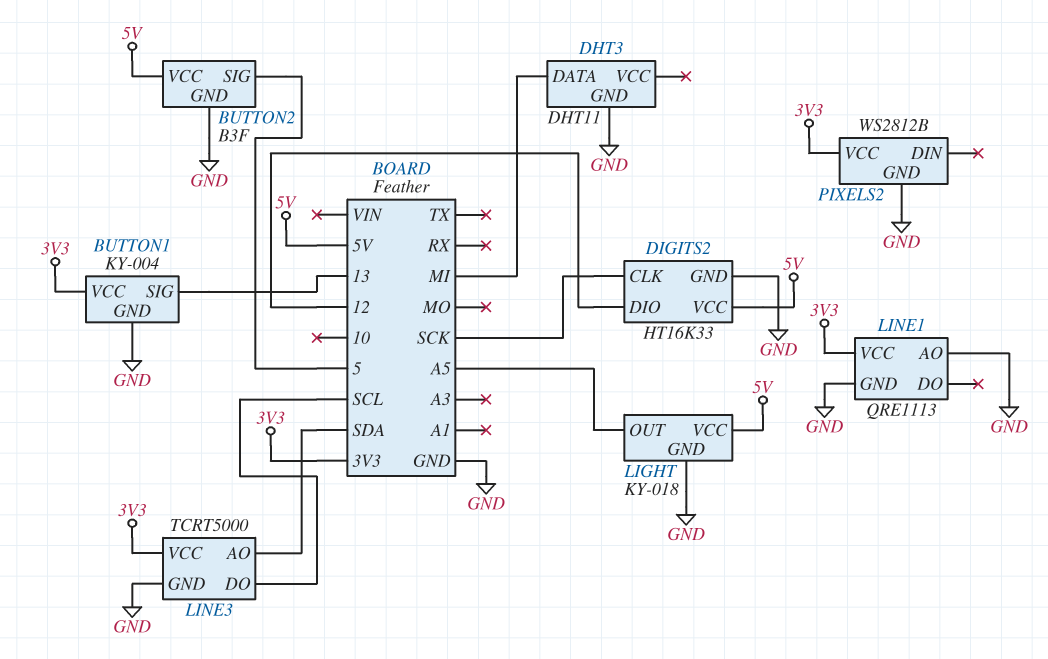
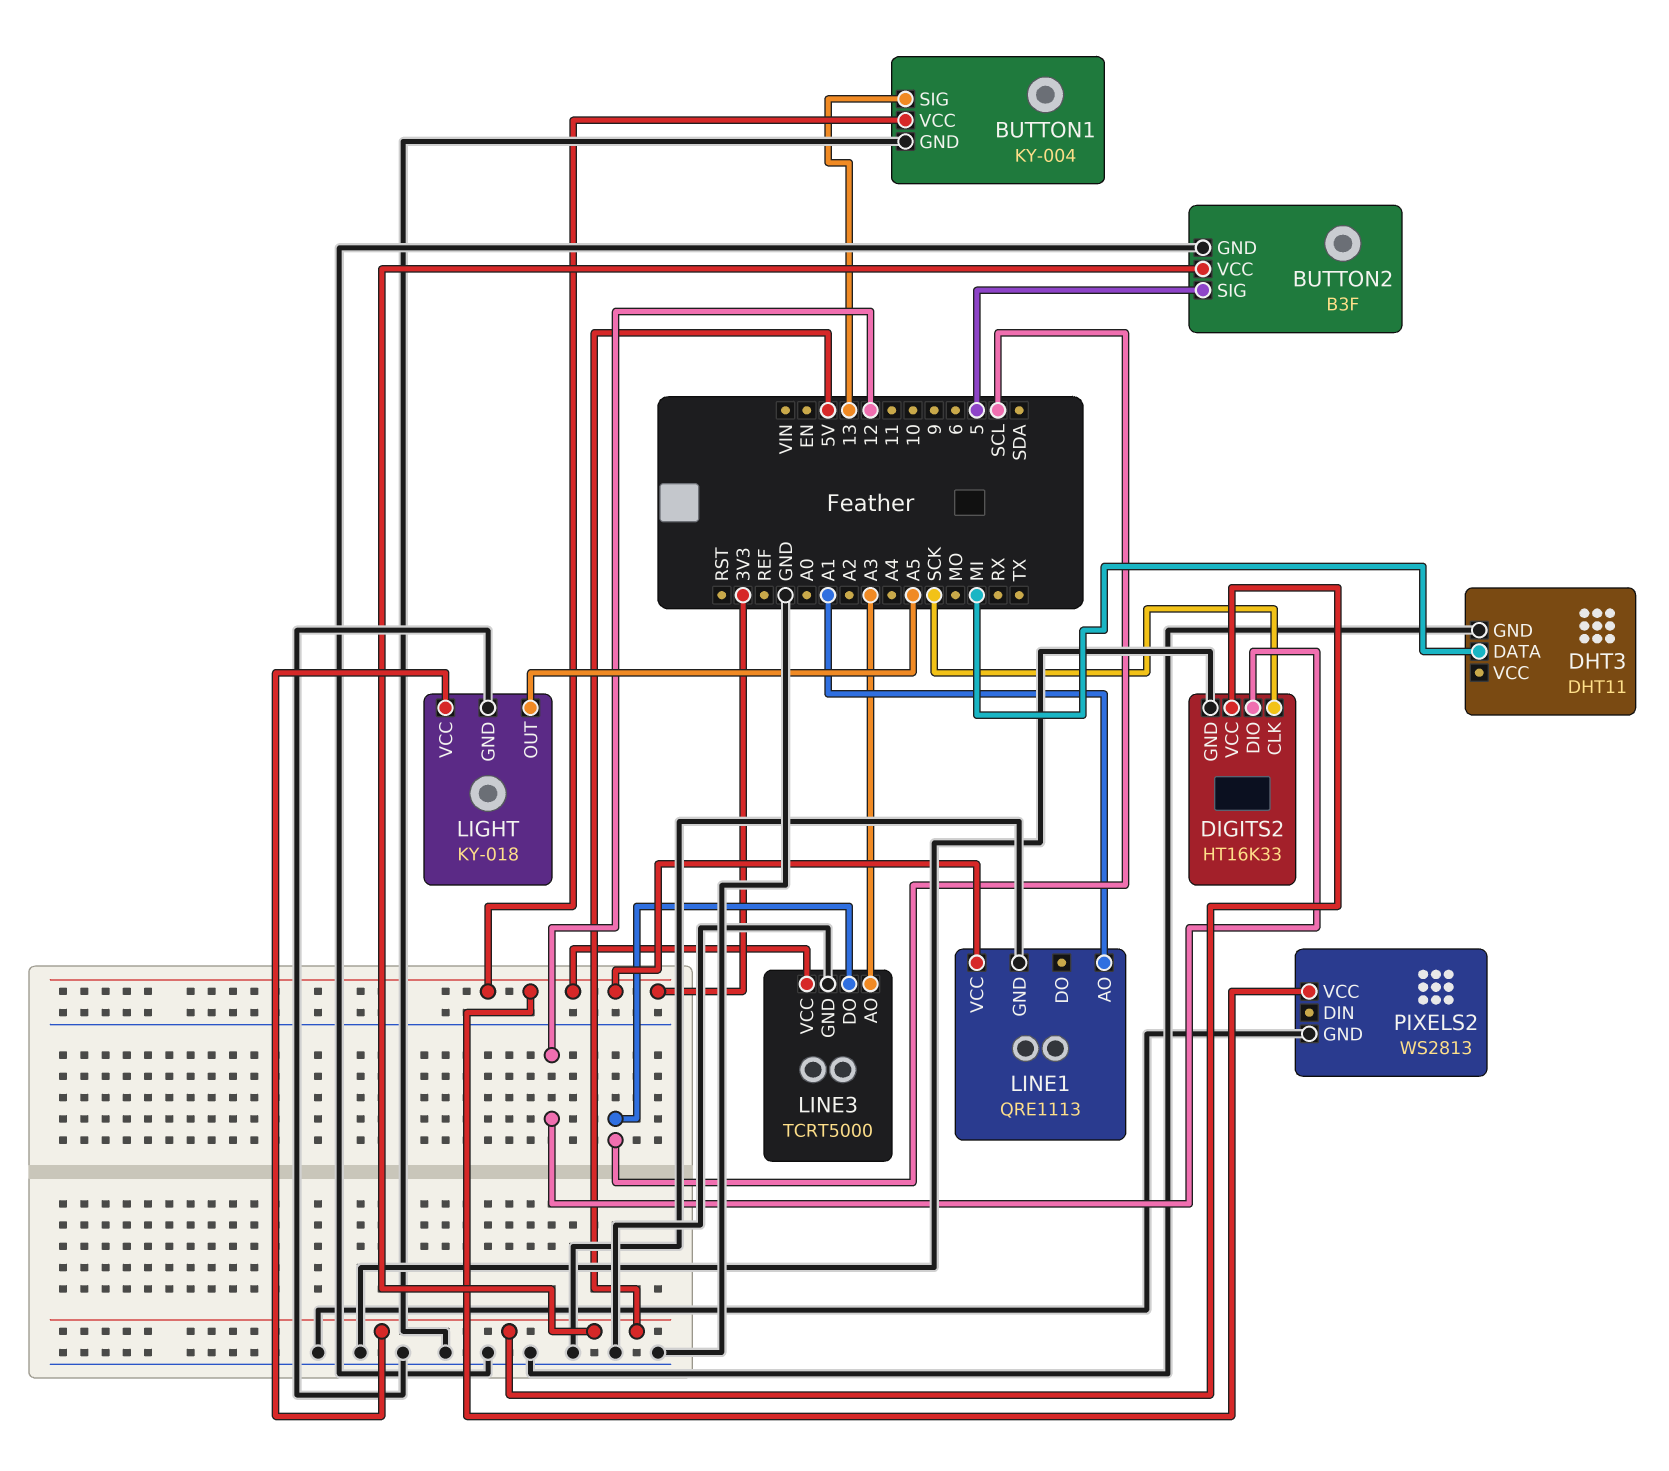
LINE1 pin AO: GND -> A1
LINE3 pin AO: SDA -> A3
PIXELS2: WS2812B -> WS2813

